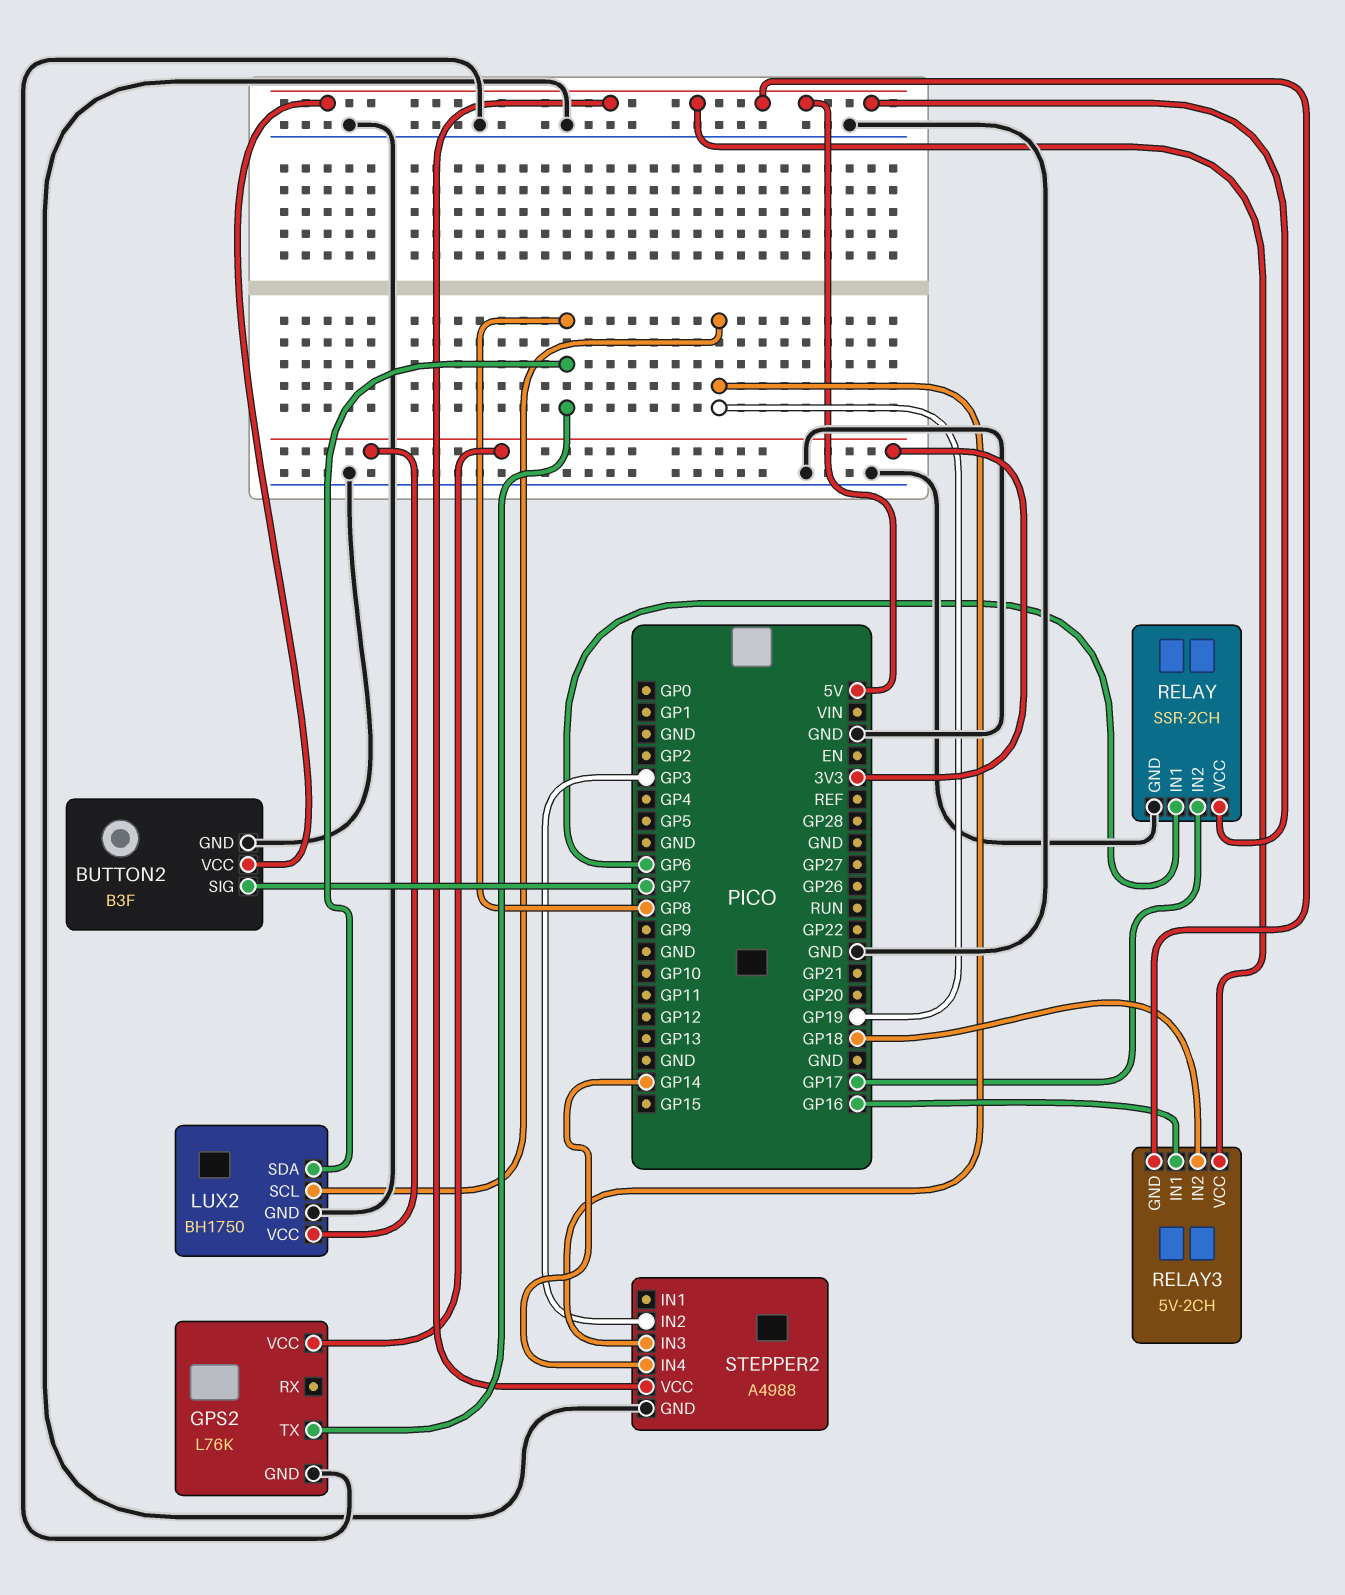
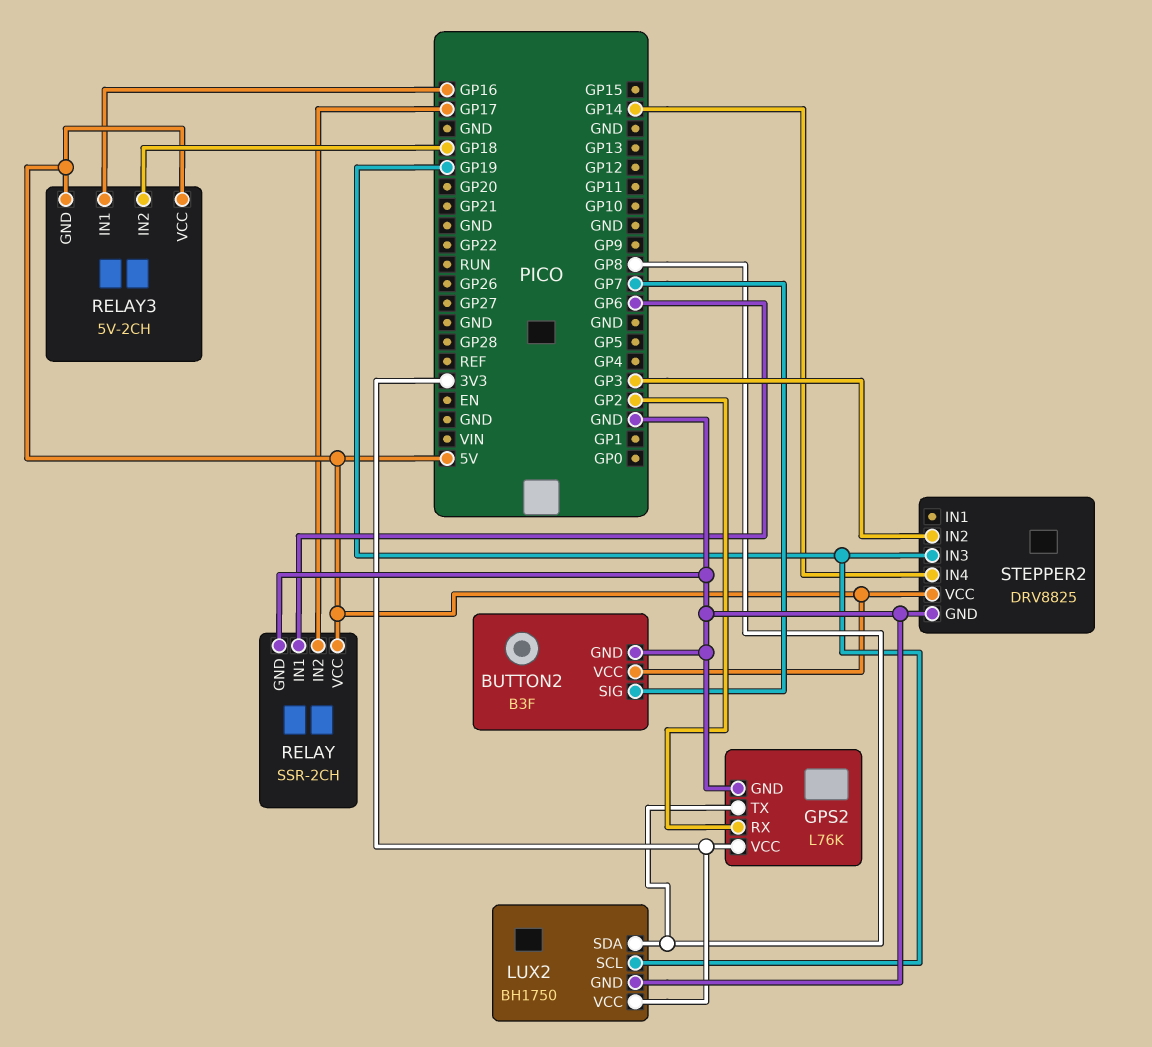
GPS2 pin RX: none -> GP2
STEPPER2: A4988 -> DRV8825

